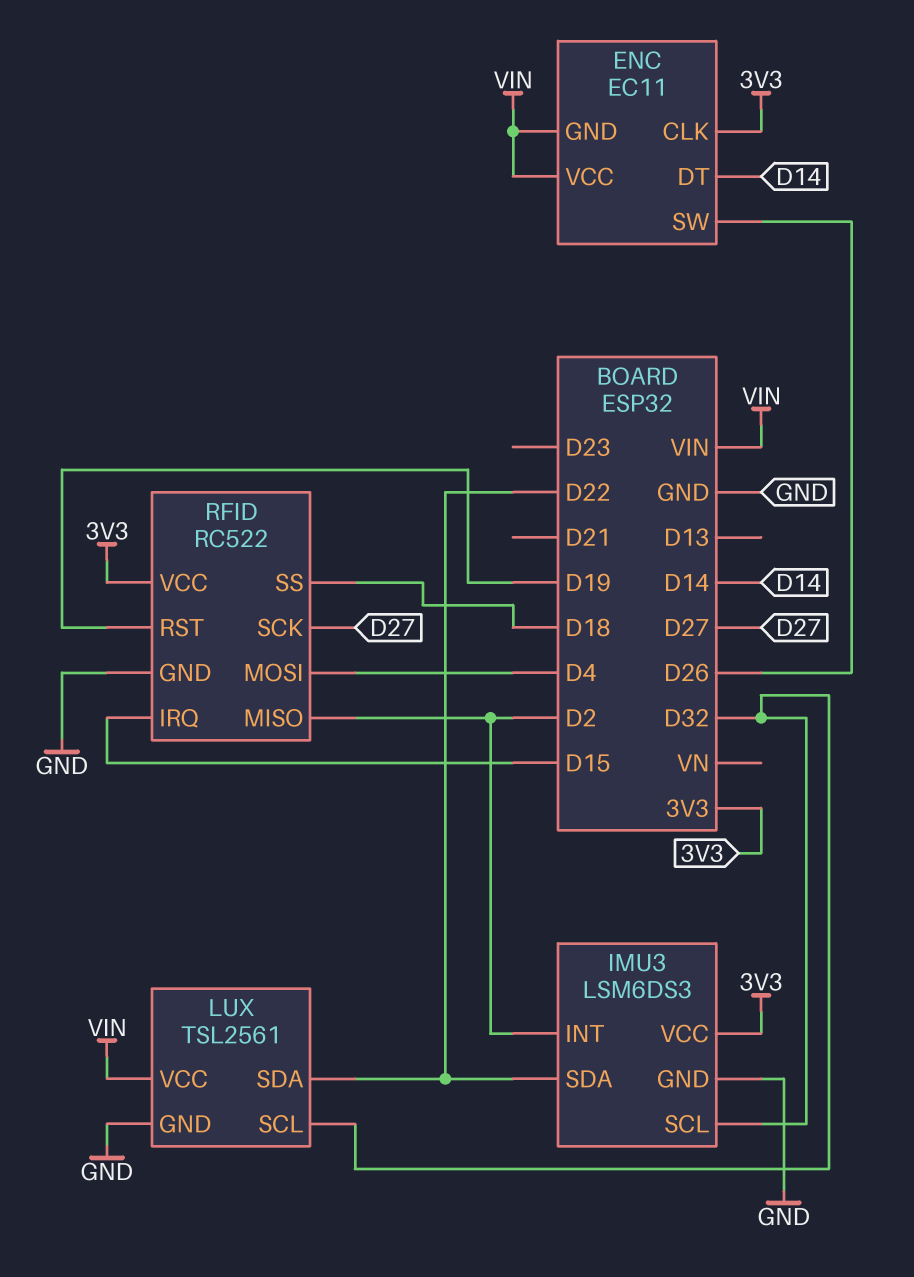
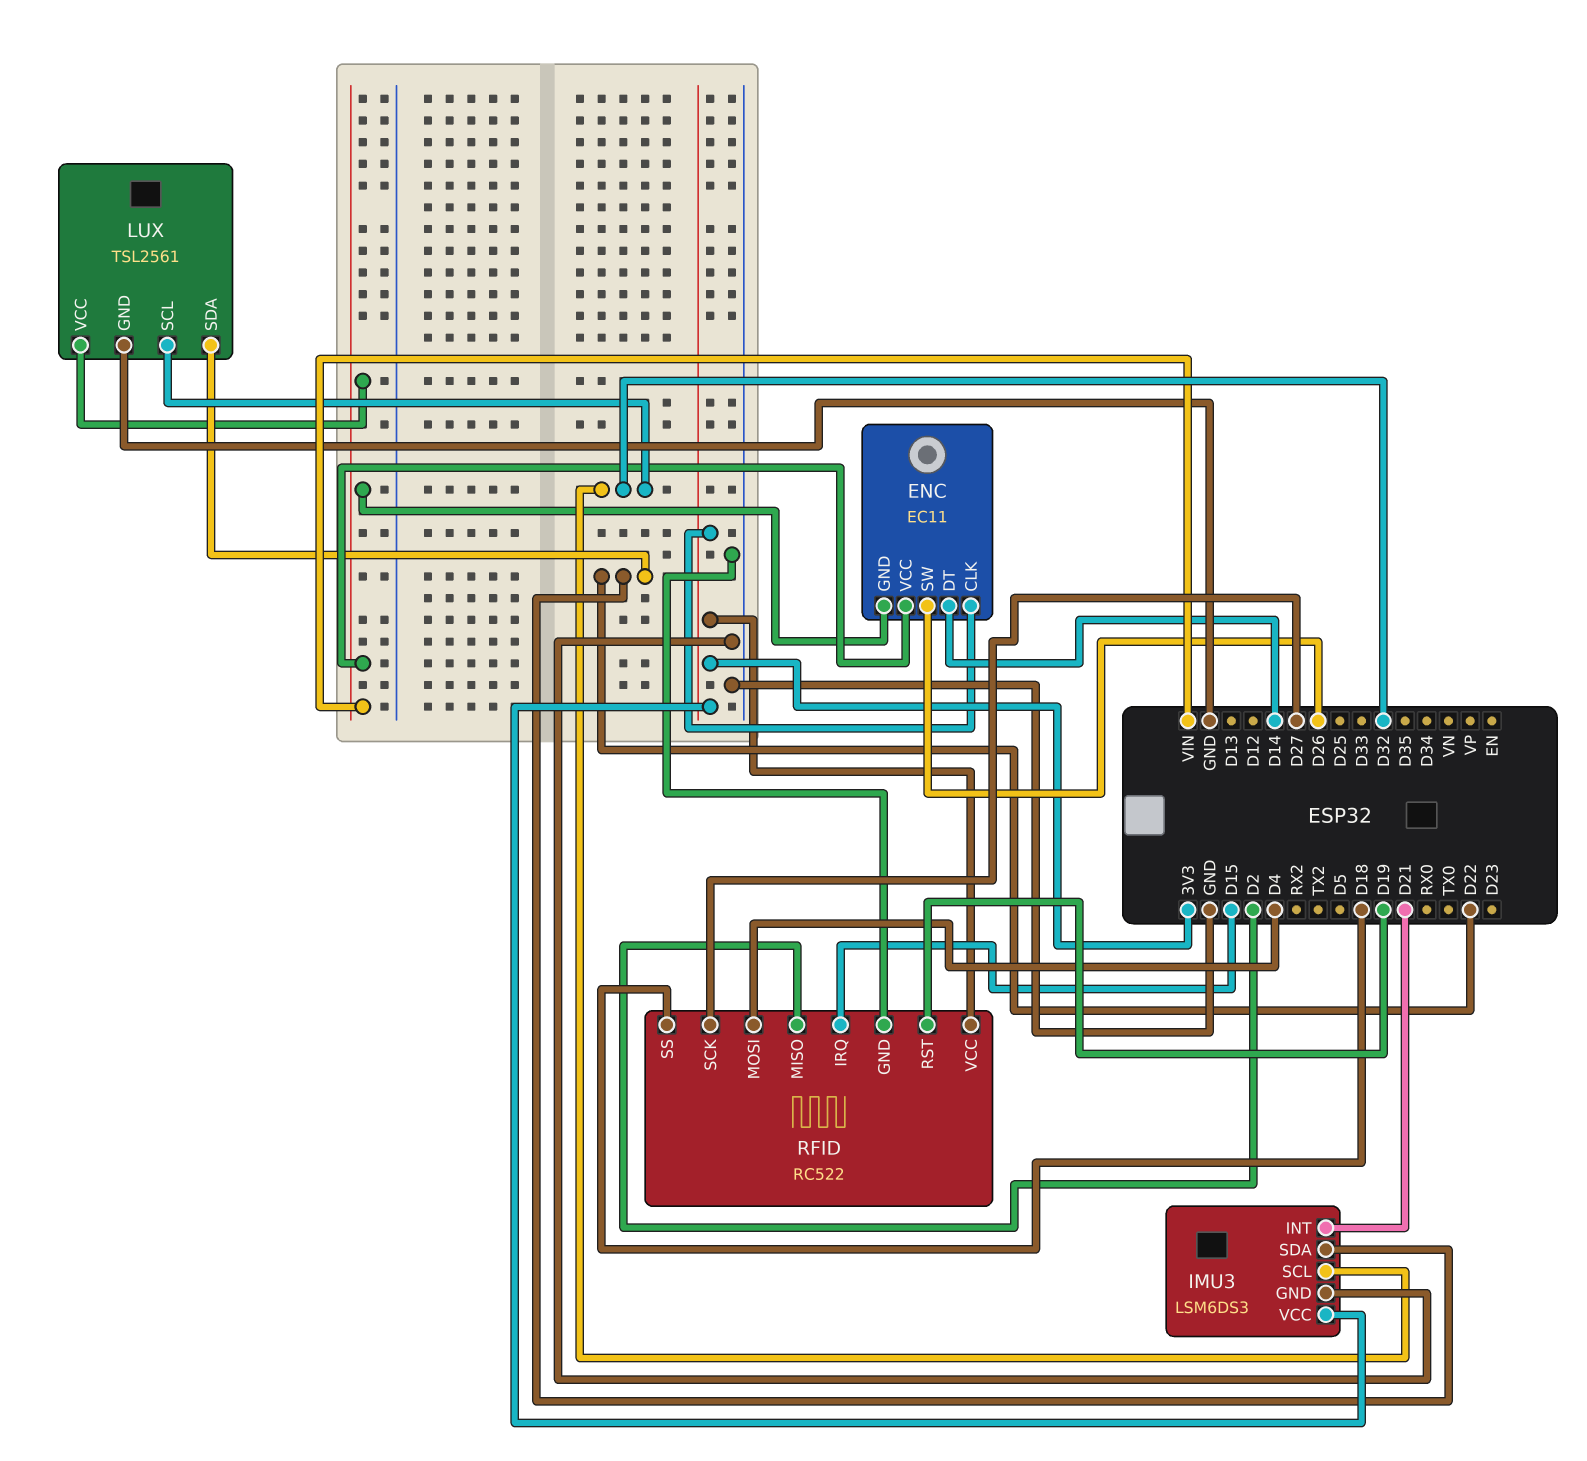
IMU3 pin INT: D2 -> D21

